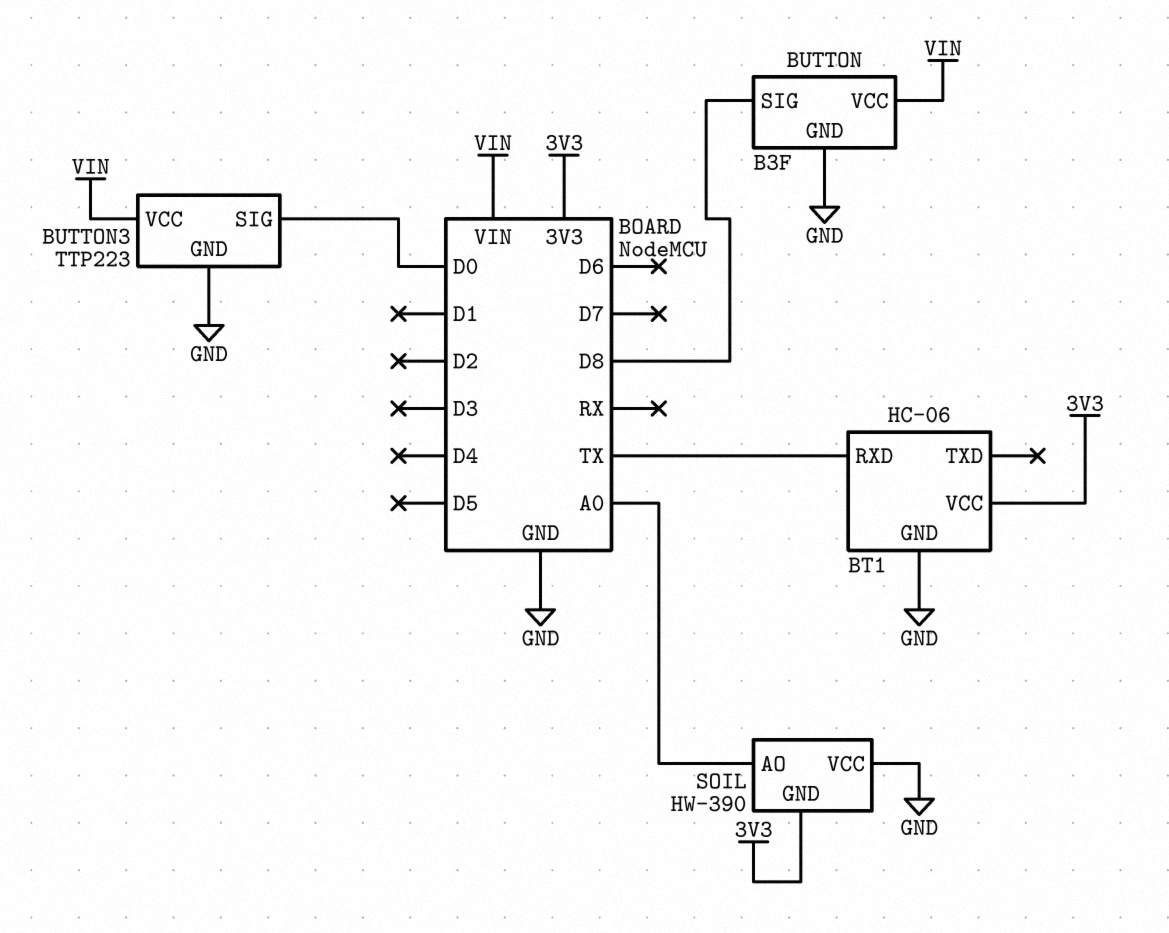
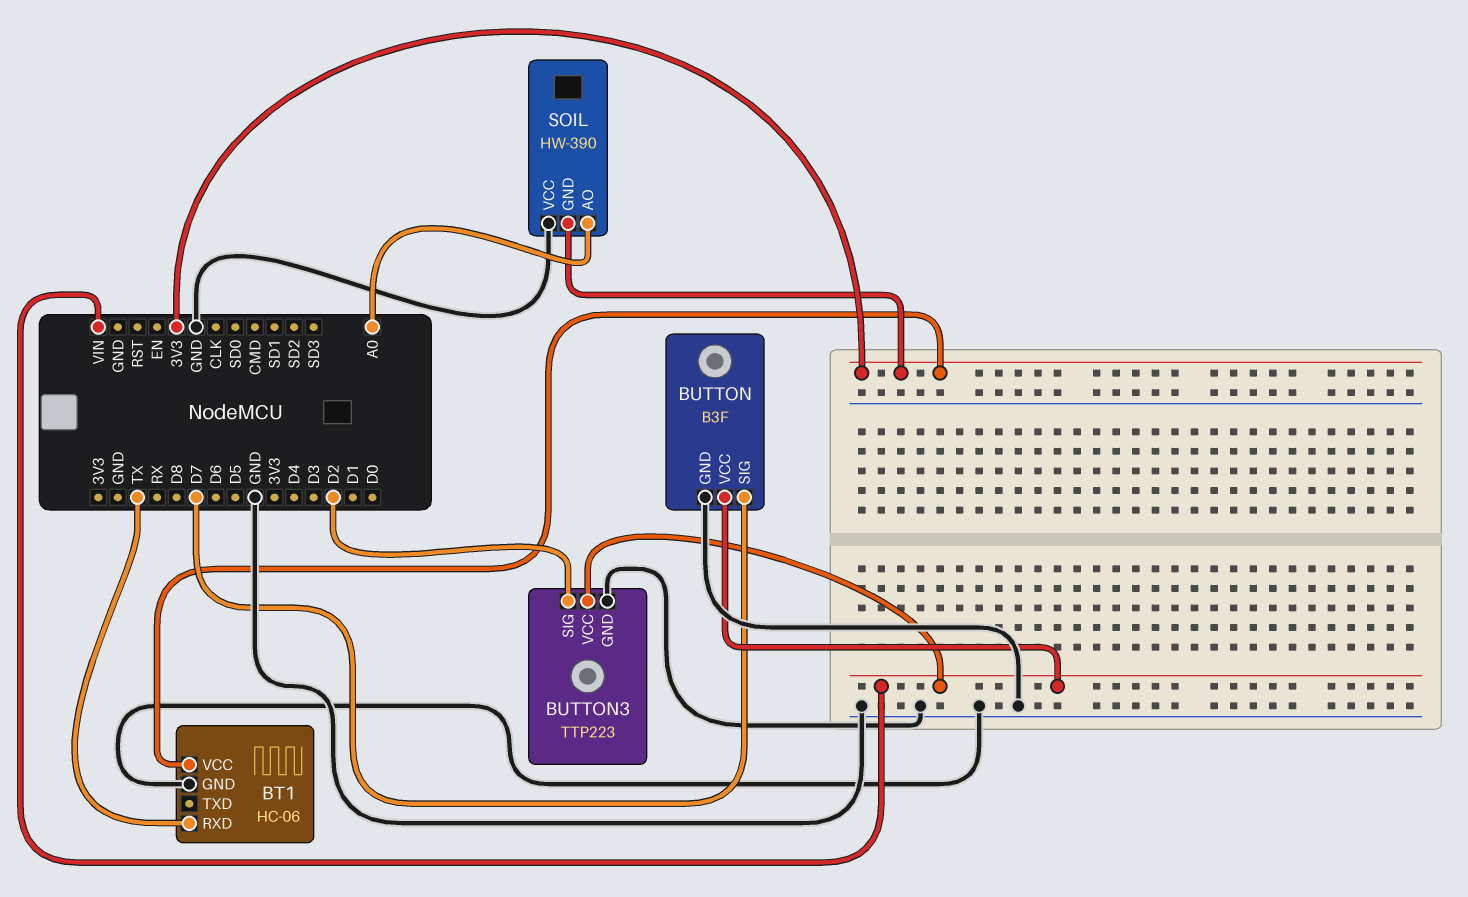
BUTTON pin SIG: D8 -> D7
BUTTON3 pin SIG: D0 -> D2

